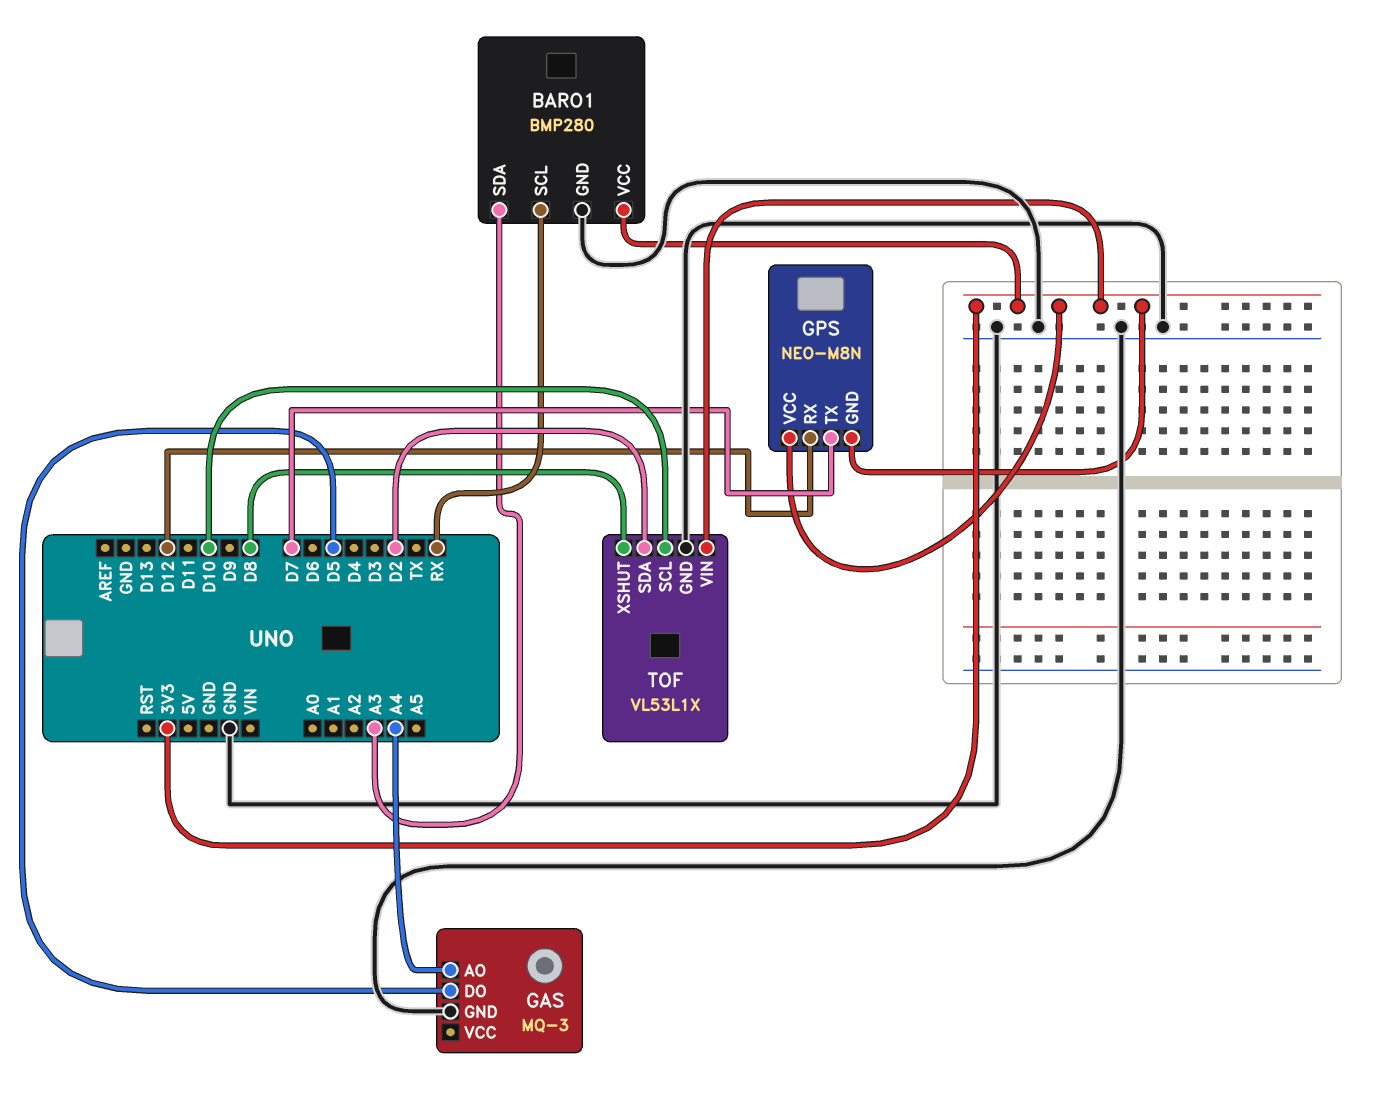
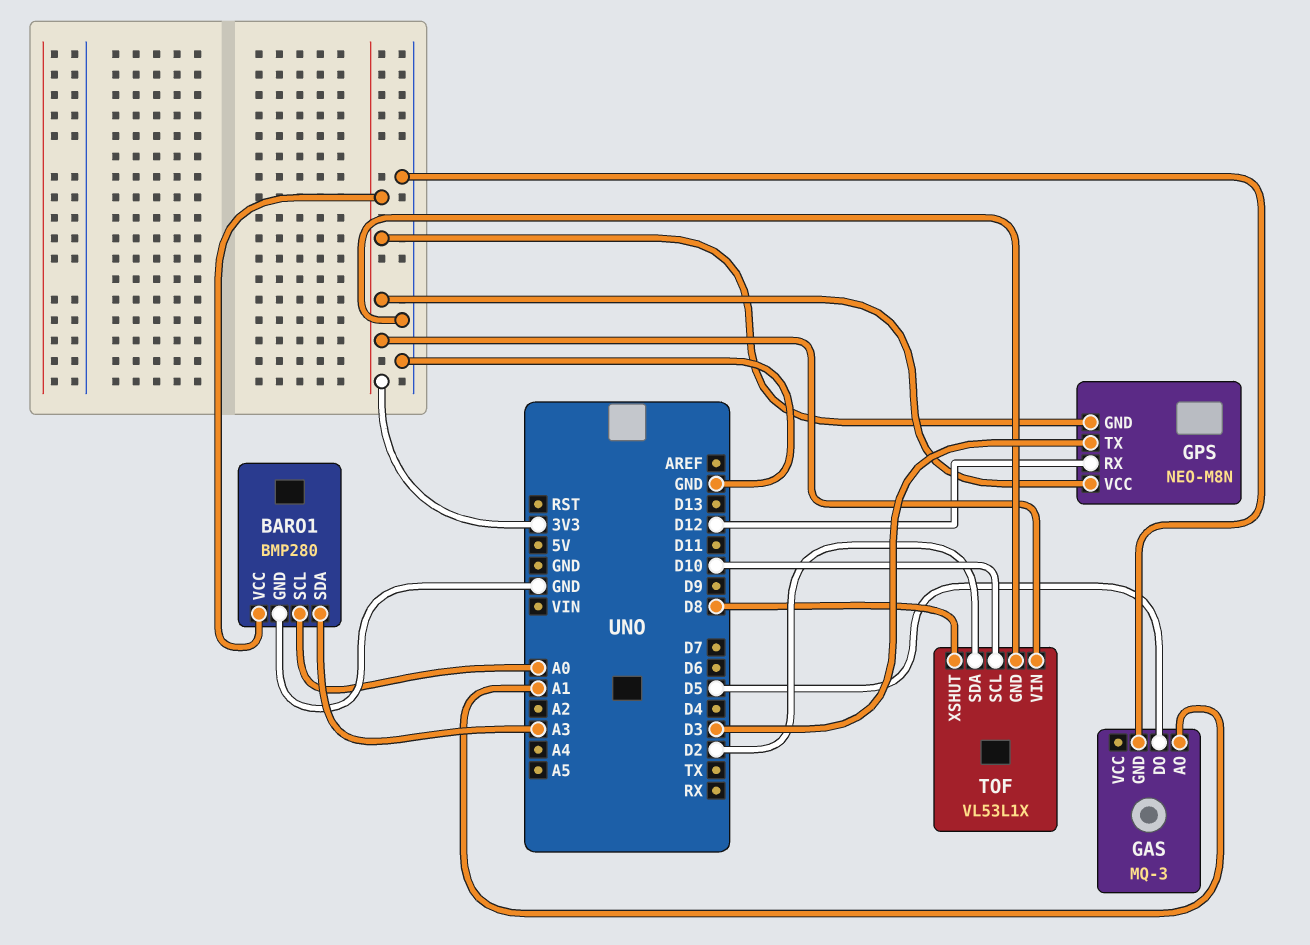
BARO1 pin SCL: RX -> A0
GAS pin AO: A4 -> A1
GPS pin TX: D7 -> D3

